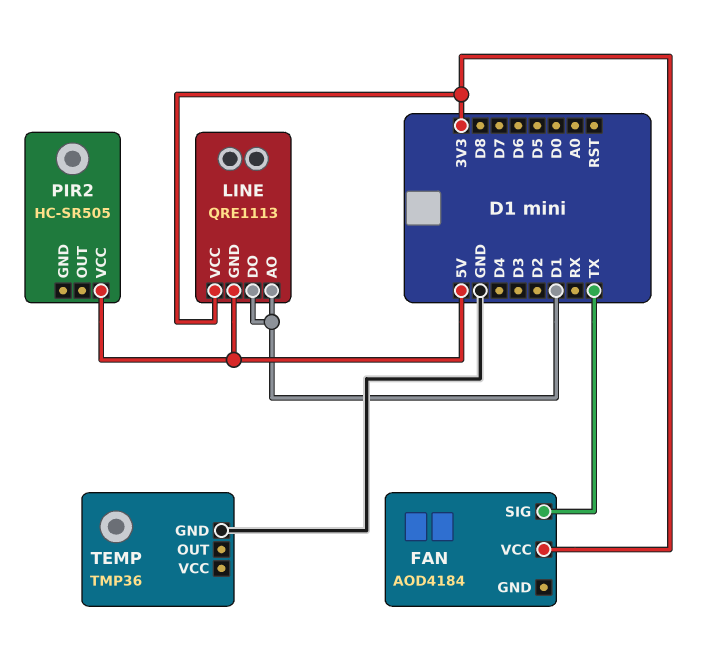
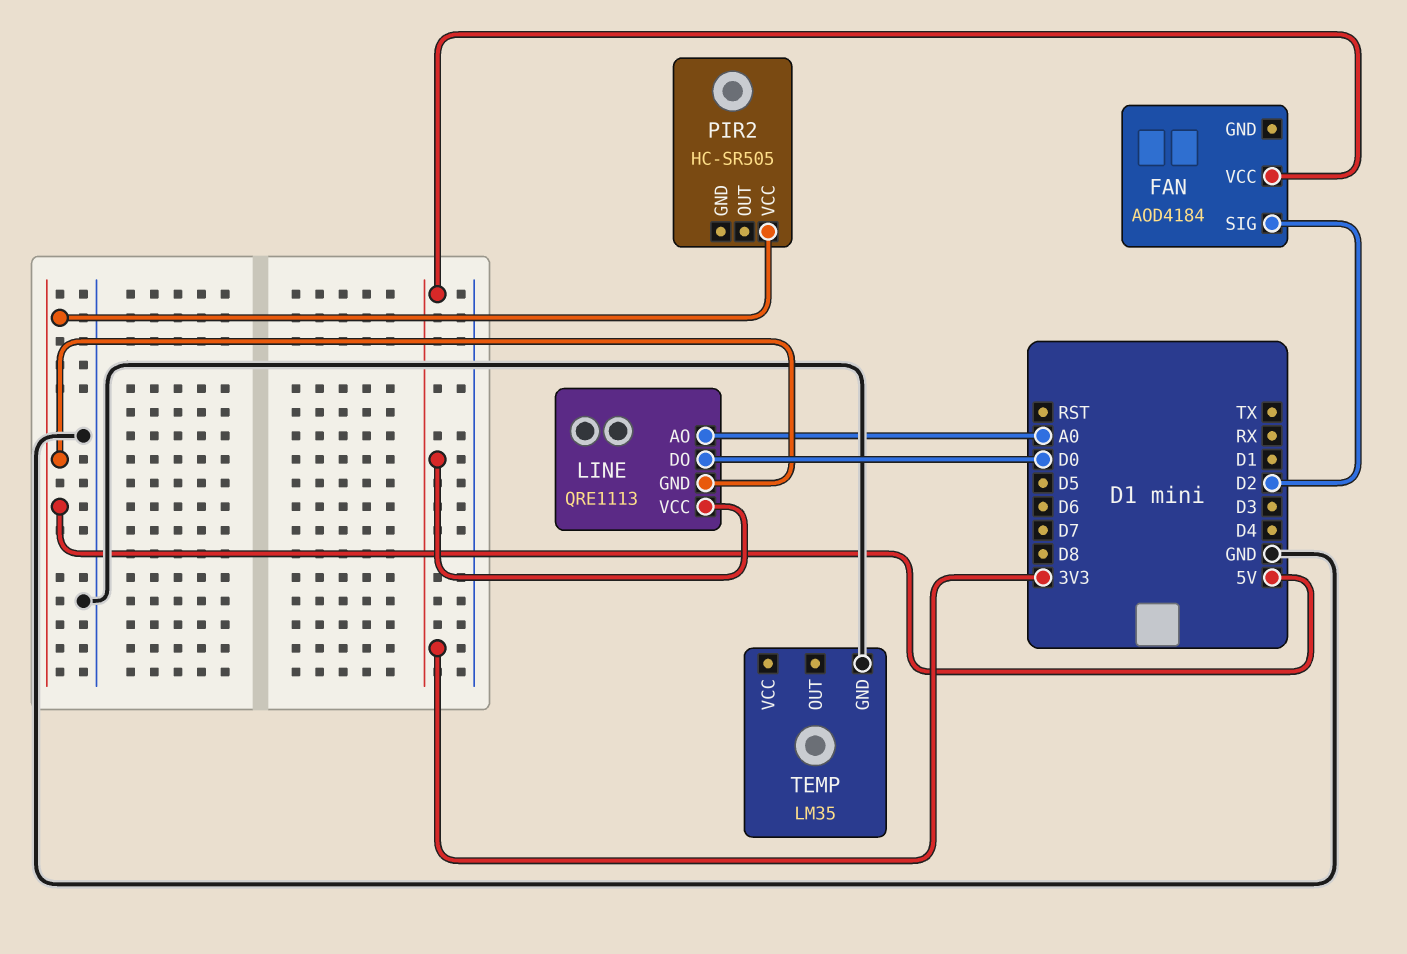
FAN pin SIG: TX -> D2
LINE pin AO: D1 -> A0
LINE pin DO: D1 -> D0
TEMP: TMP36 -> LM35

